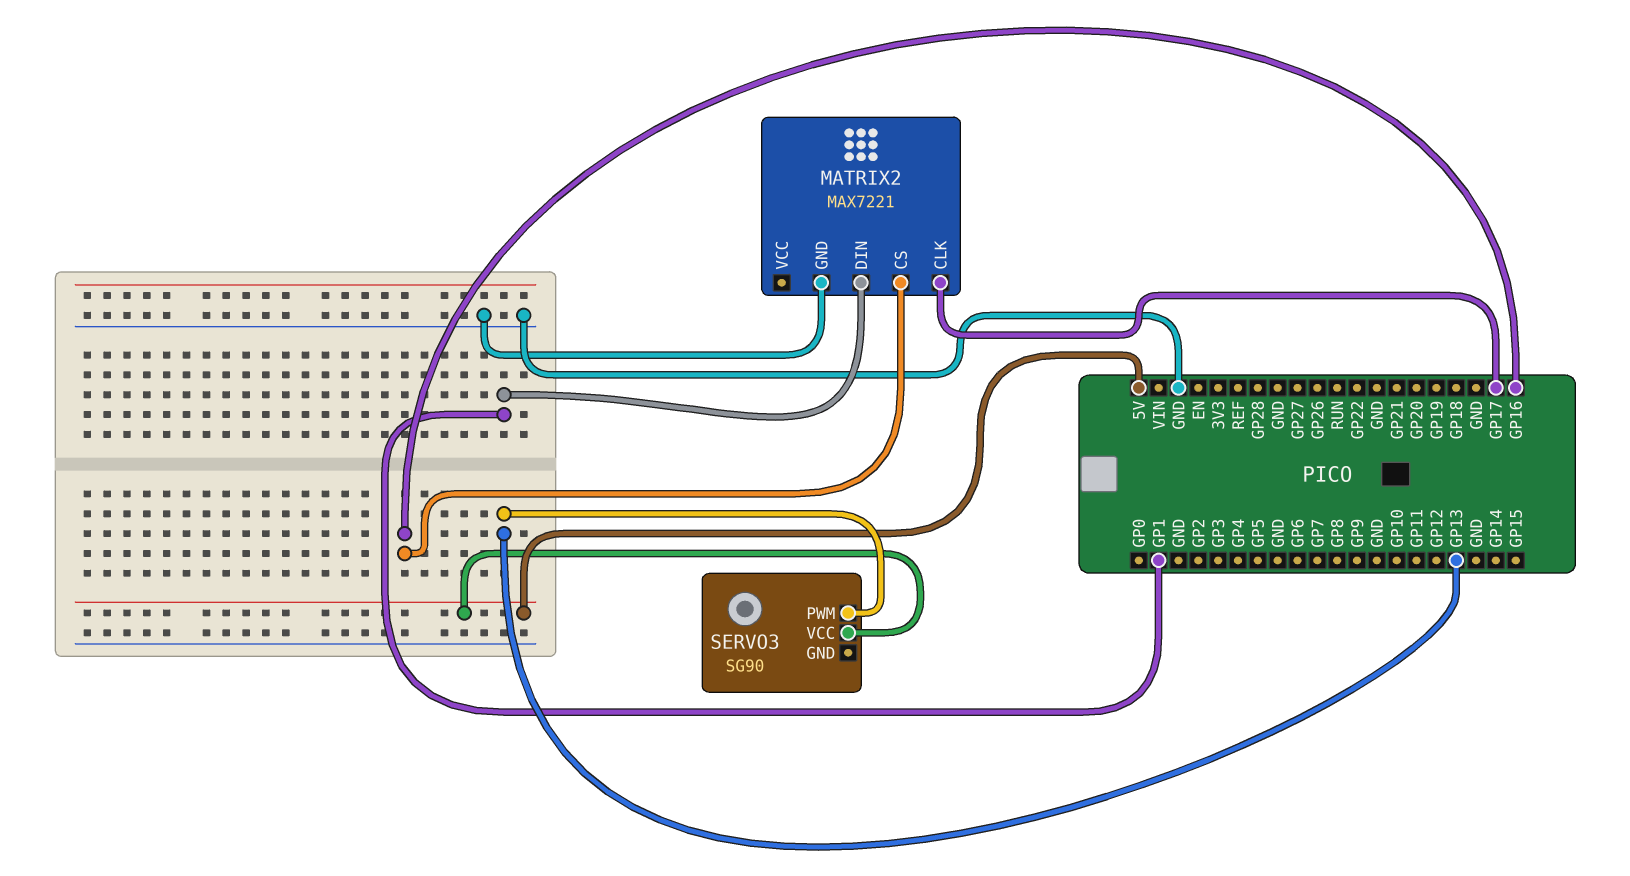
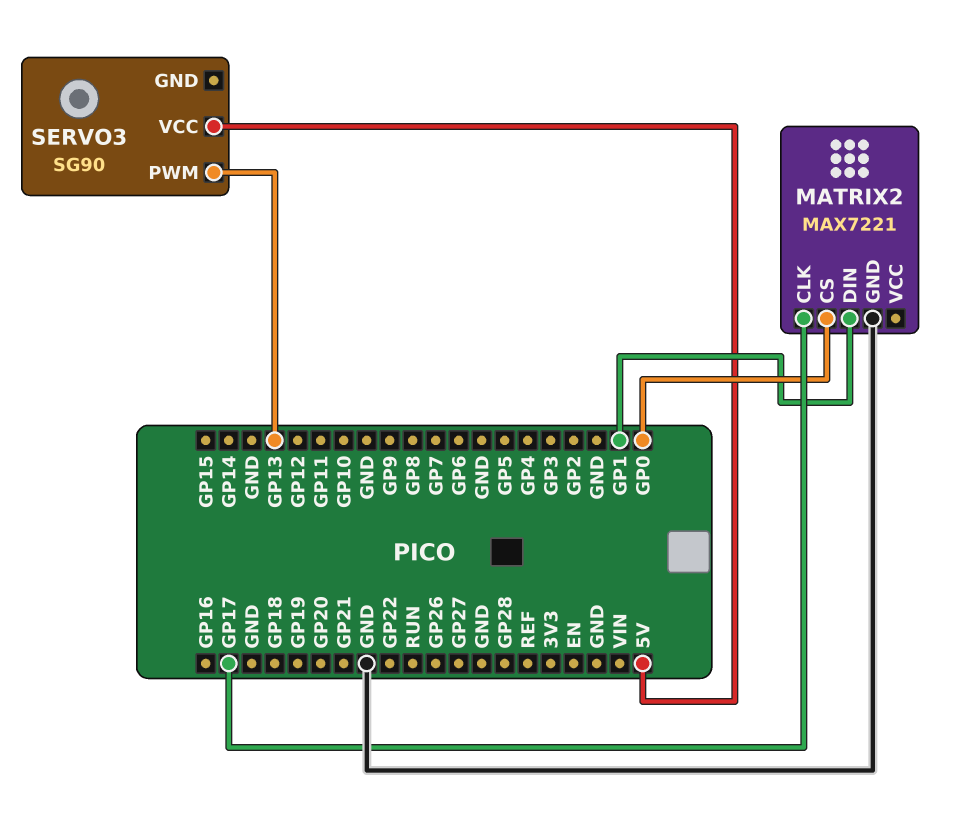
MATRIX2 pin CS: GP16 -> GP0

